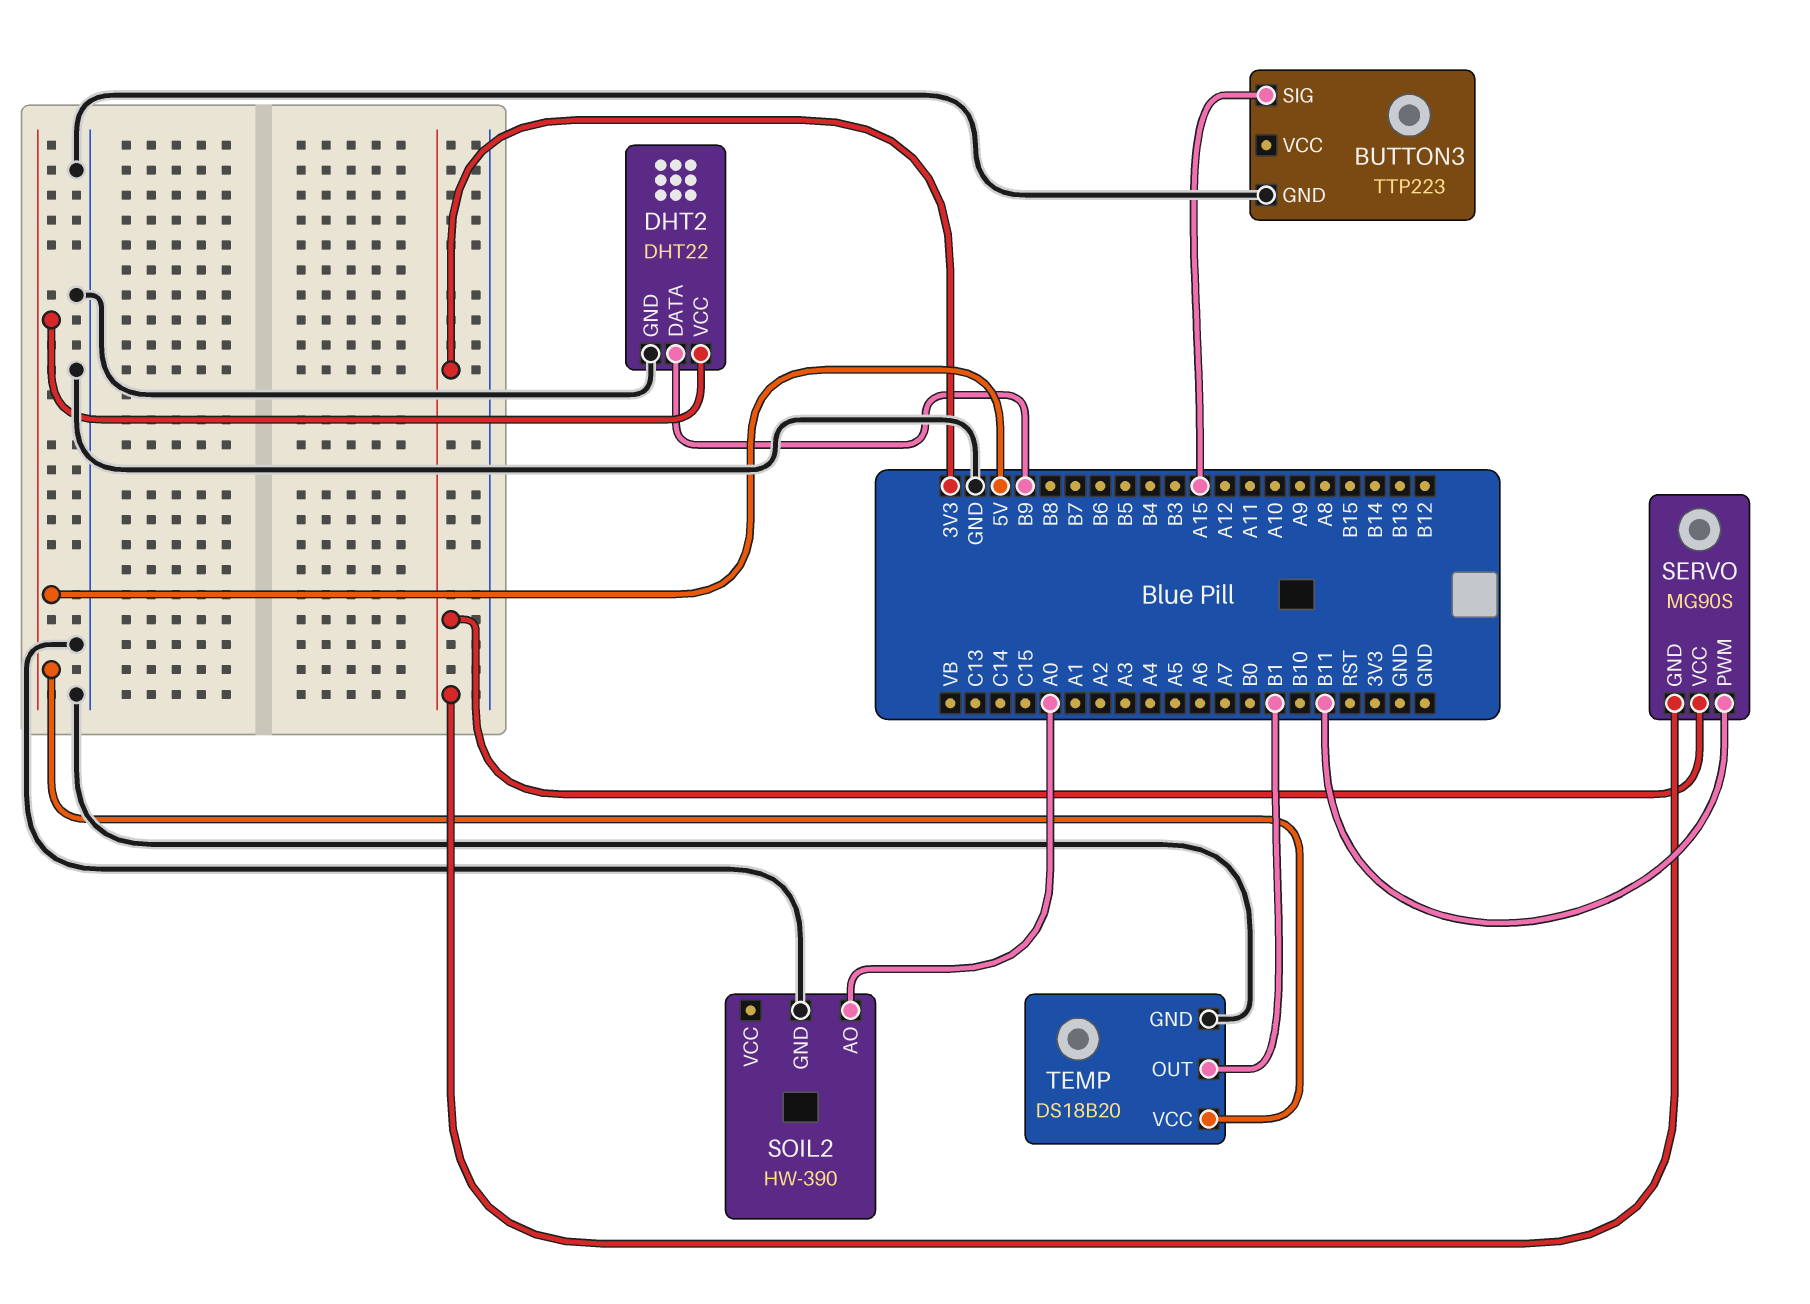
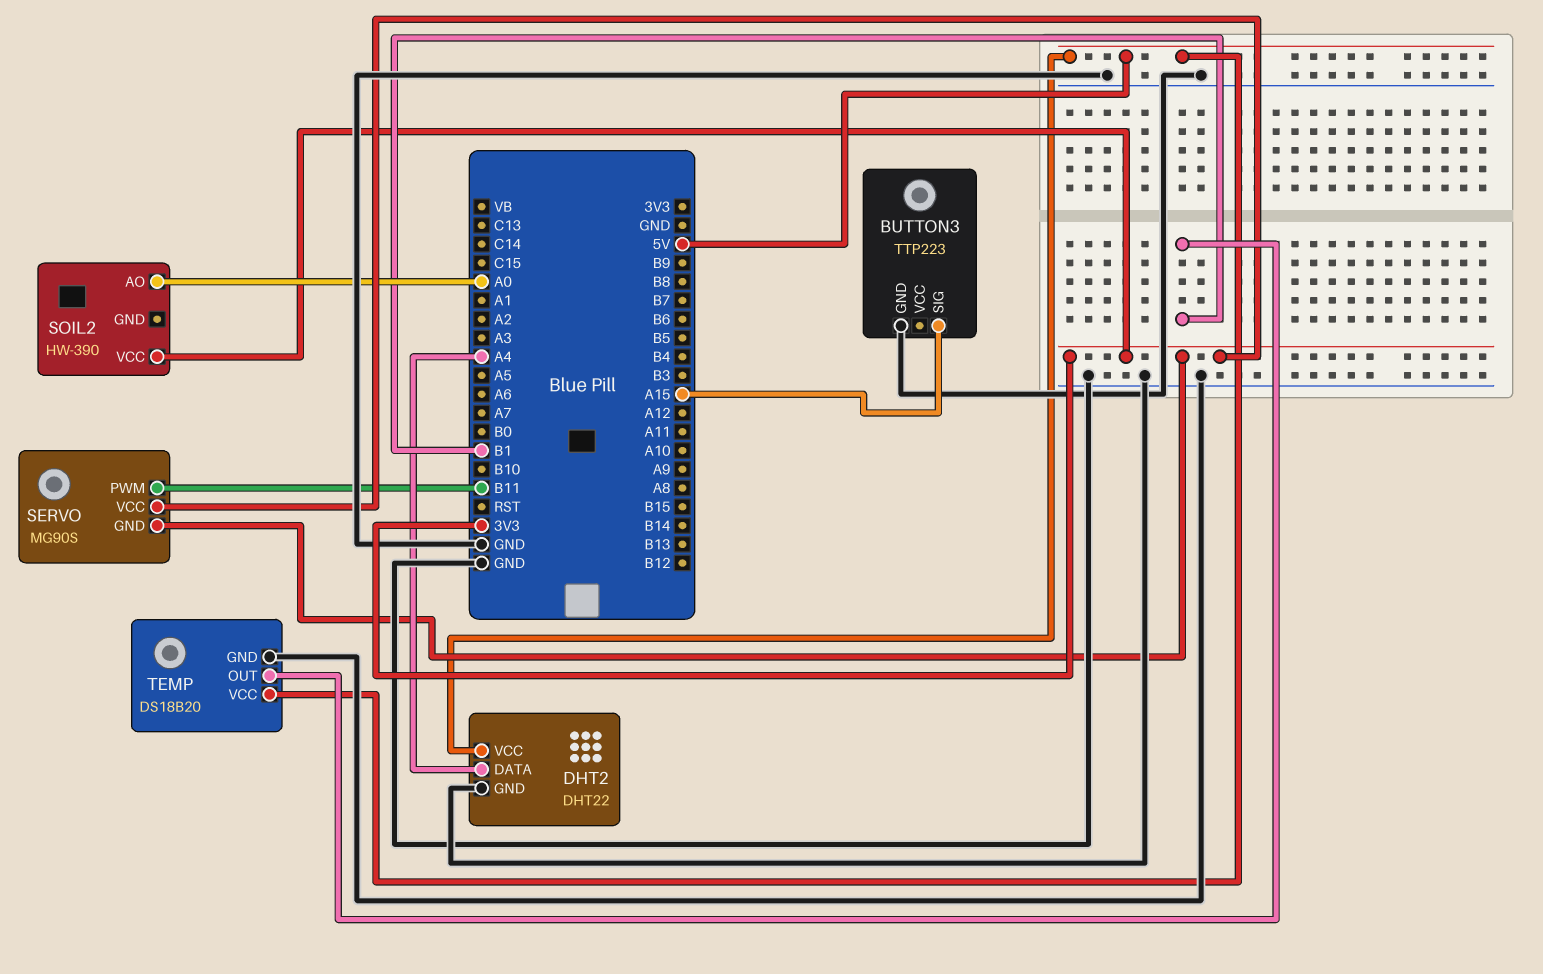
DHT2 pin DATA: B9 -> A4
SOIL2 pin GND: GND -> none
SOIL2 pin VCC: none -> 3V3

